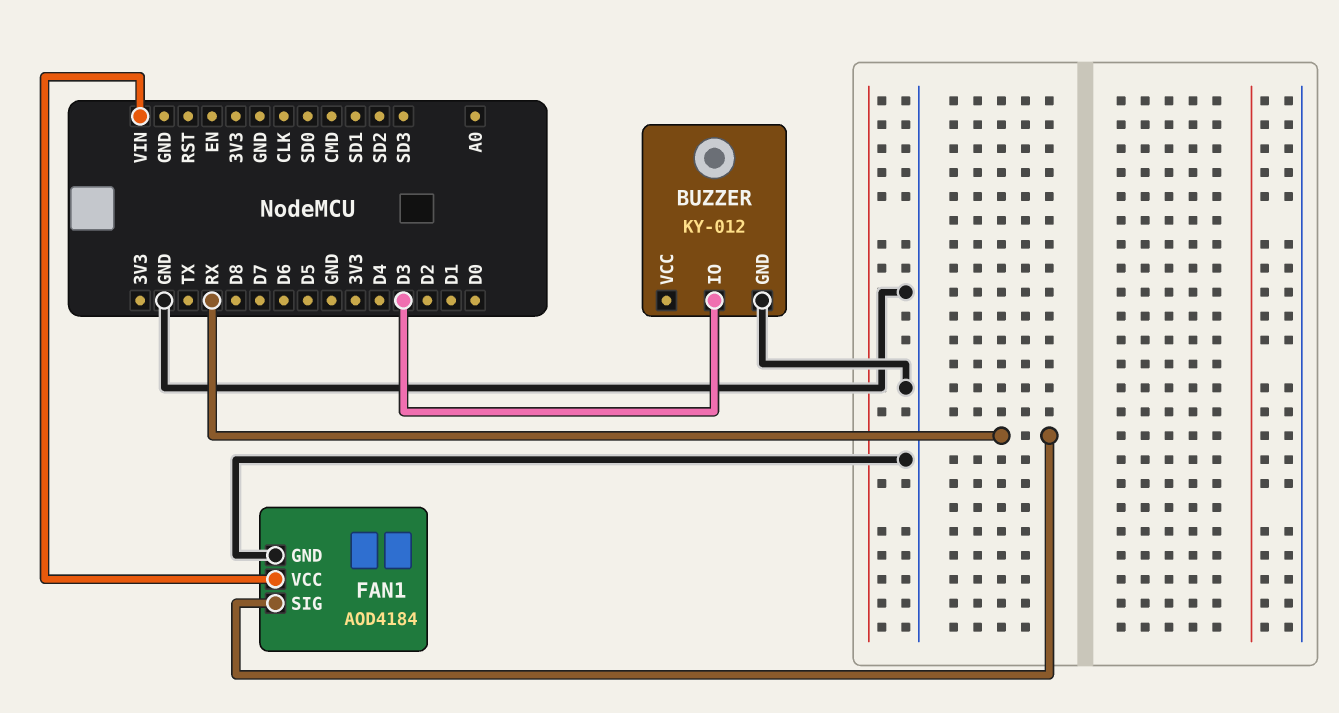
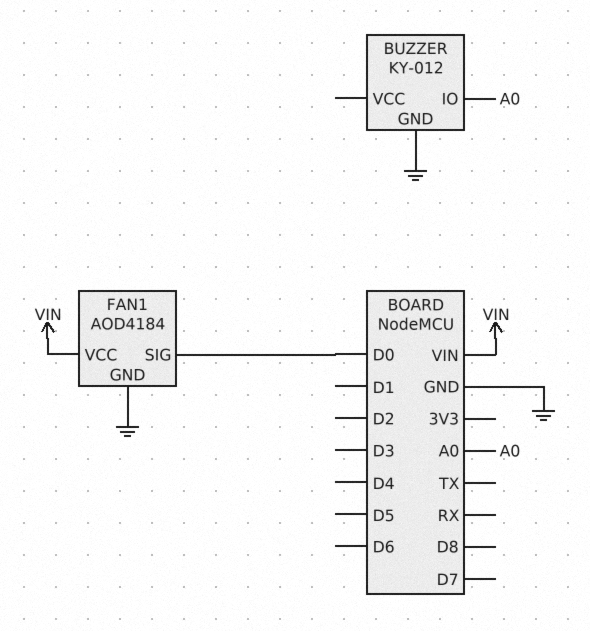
BUZZER pin IO: D3 -> A0
FAN1 pin SIG: RX -> D0

